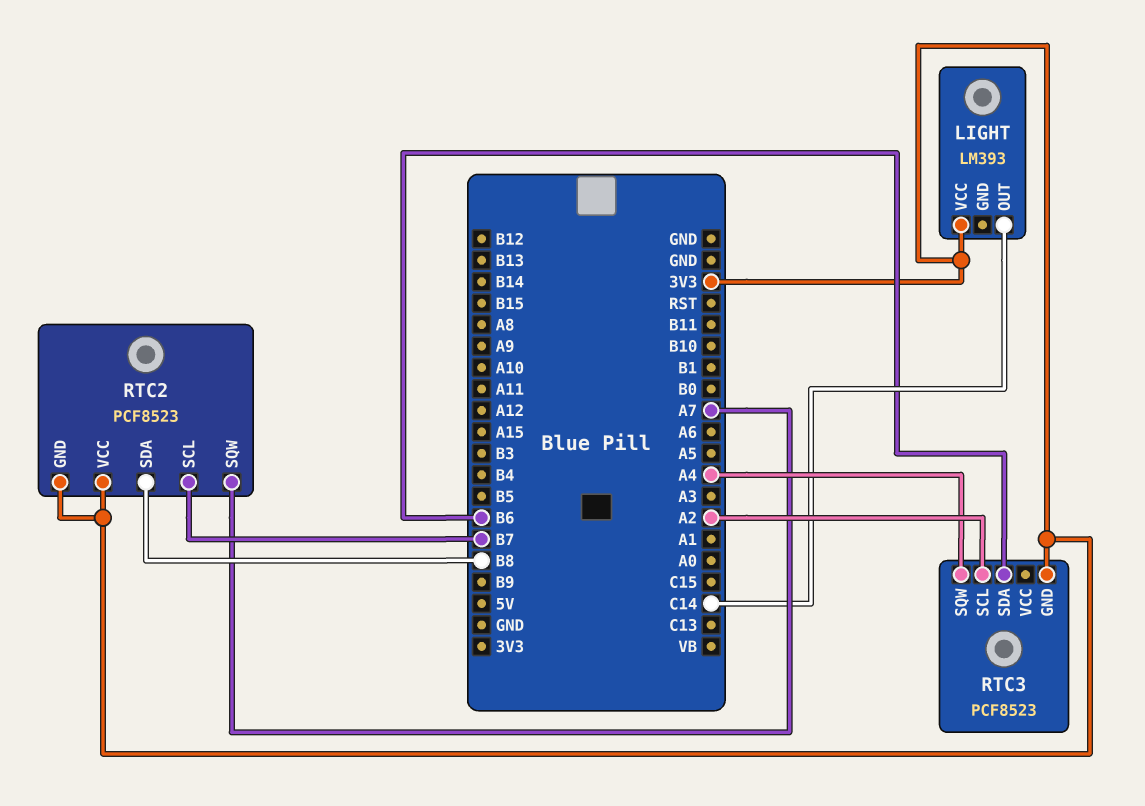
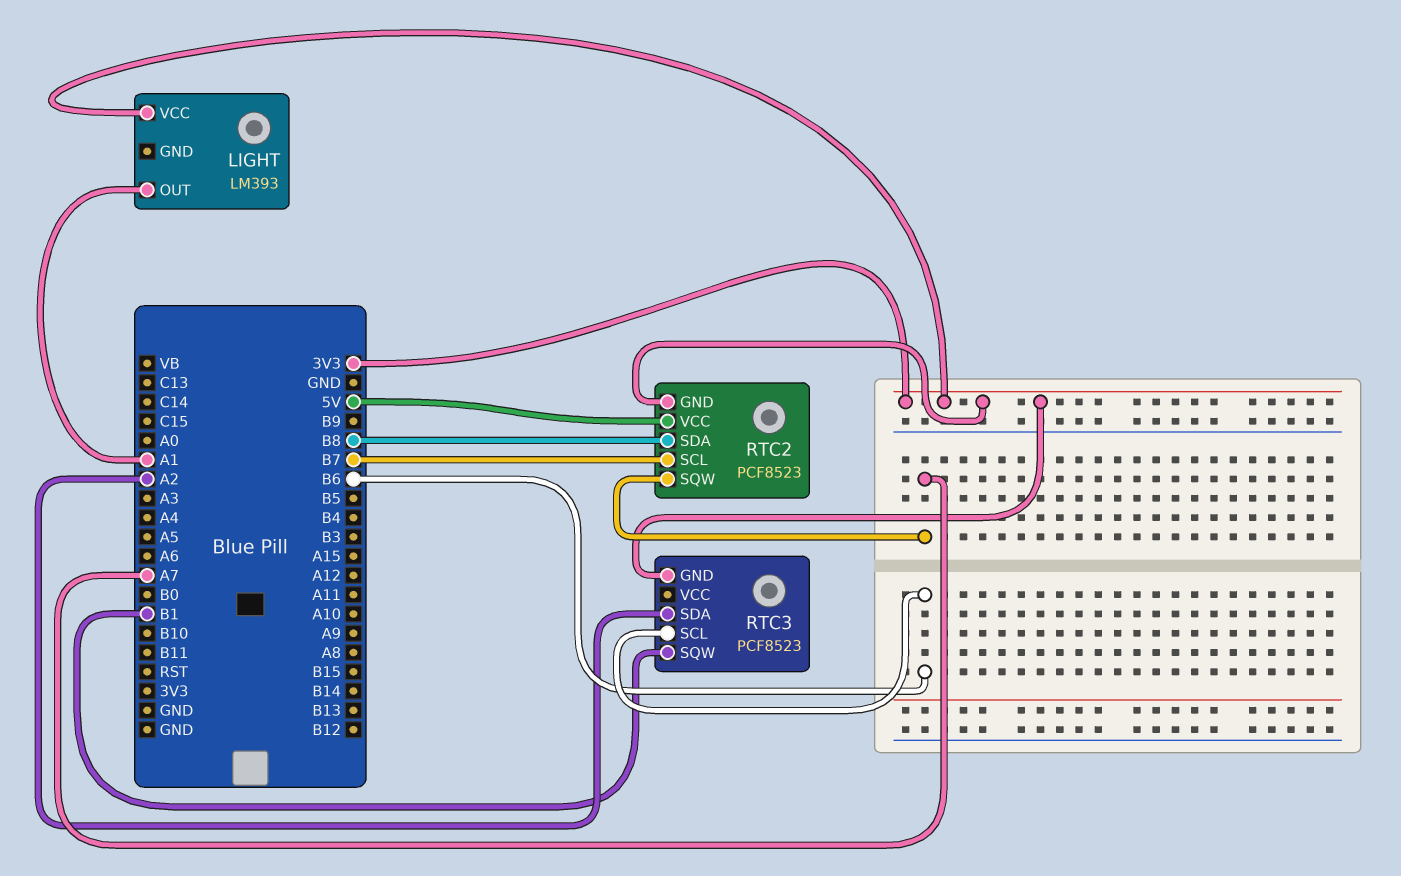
LIGHT pin OUT: C14 -> A1
RTC2 pin VCC: 3V3 -> 5V
RTC3 pin SCL: A2 -> B6
RTC3 pin SDA: B6 -> A2
RTC3 pin SQW: A4 -> B1

